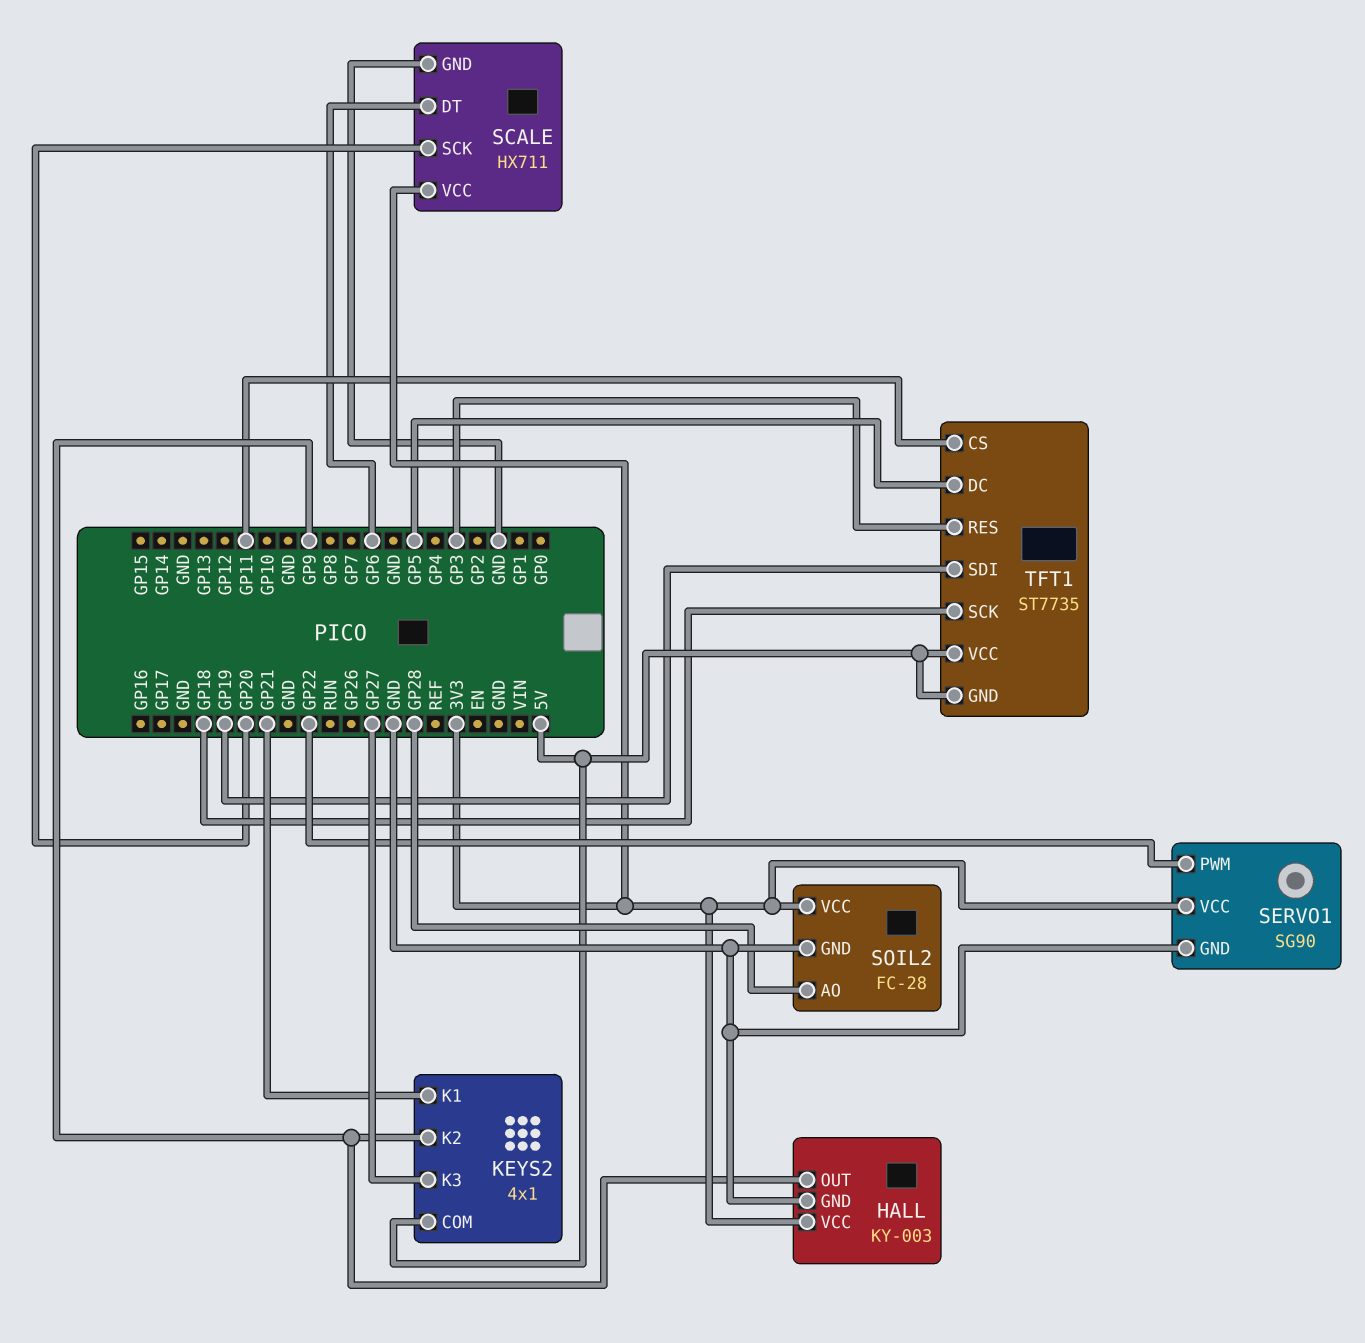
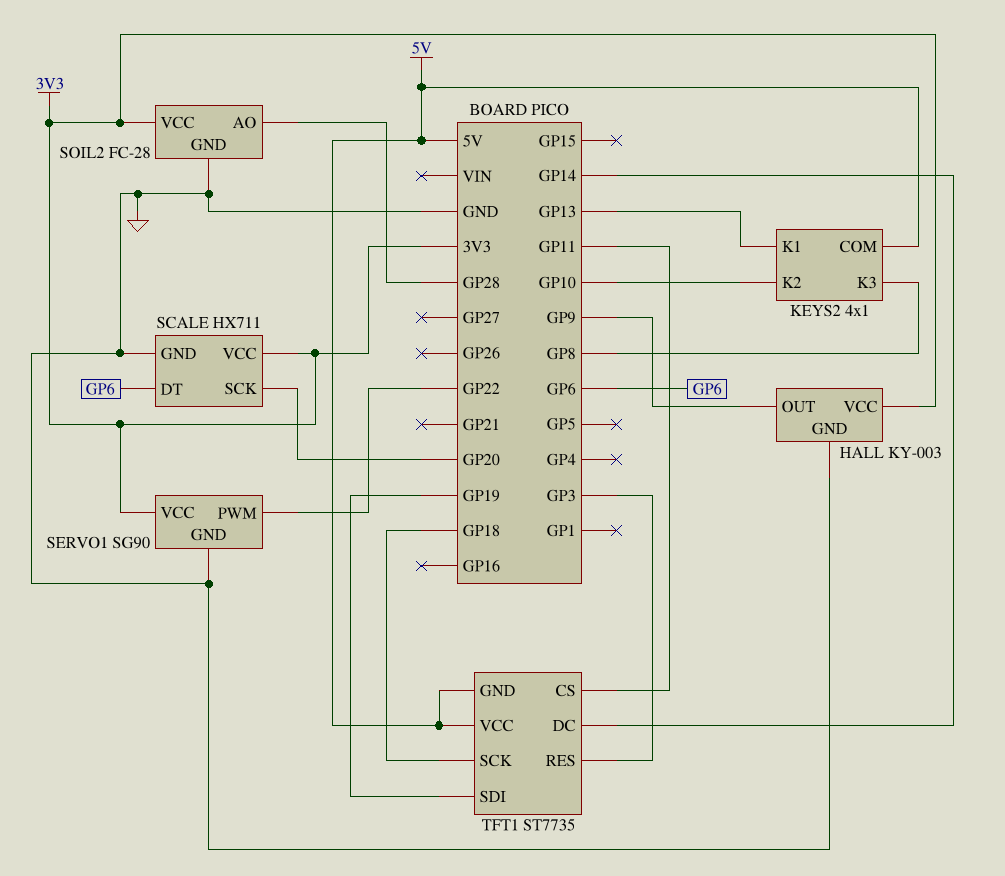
KEYS2 pin K1: GP21 -> GP13
KEYS2 pin K2: GP9 -> GP10
KEYS2 pin K3: GP27 -> GP8
TFT1 pin DC: GP5 -> GP14

